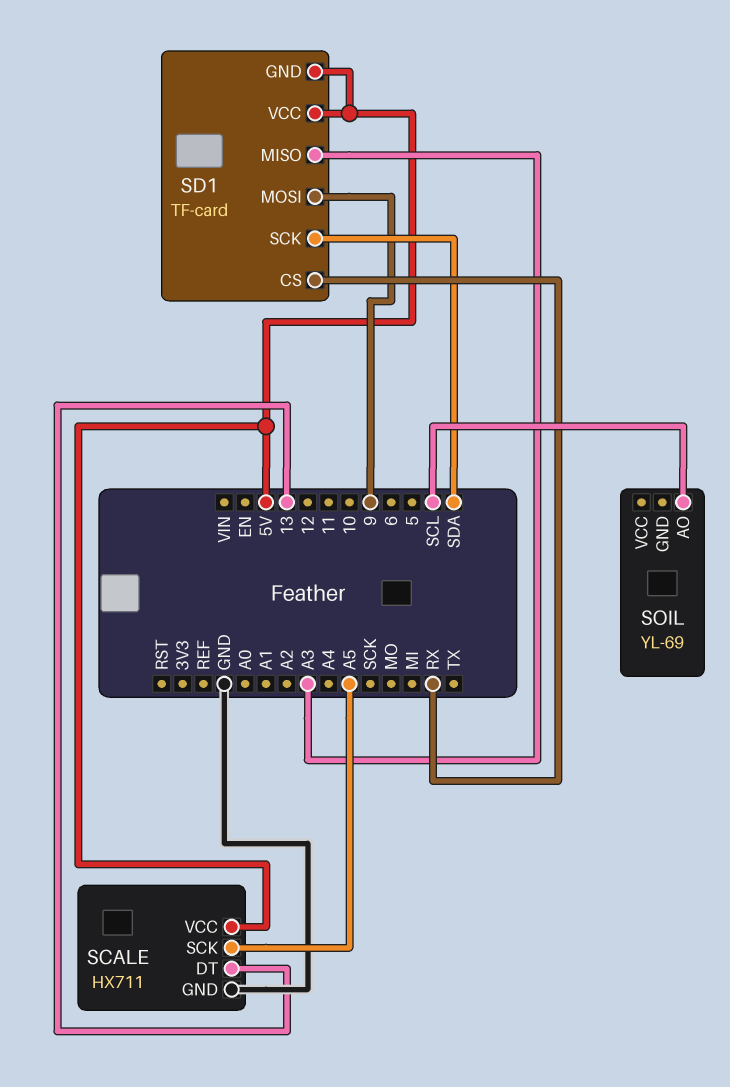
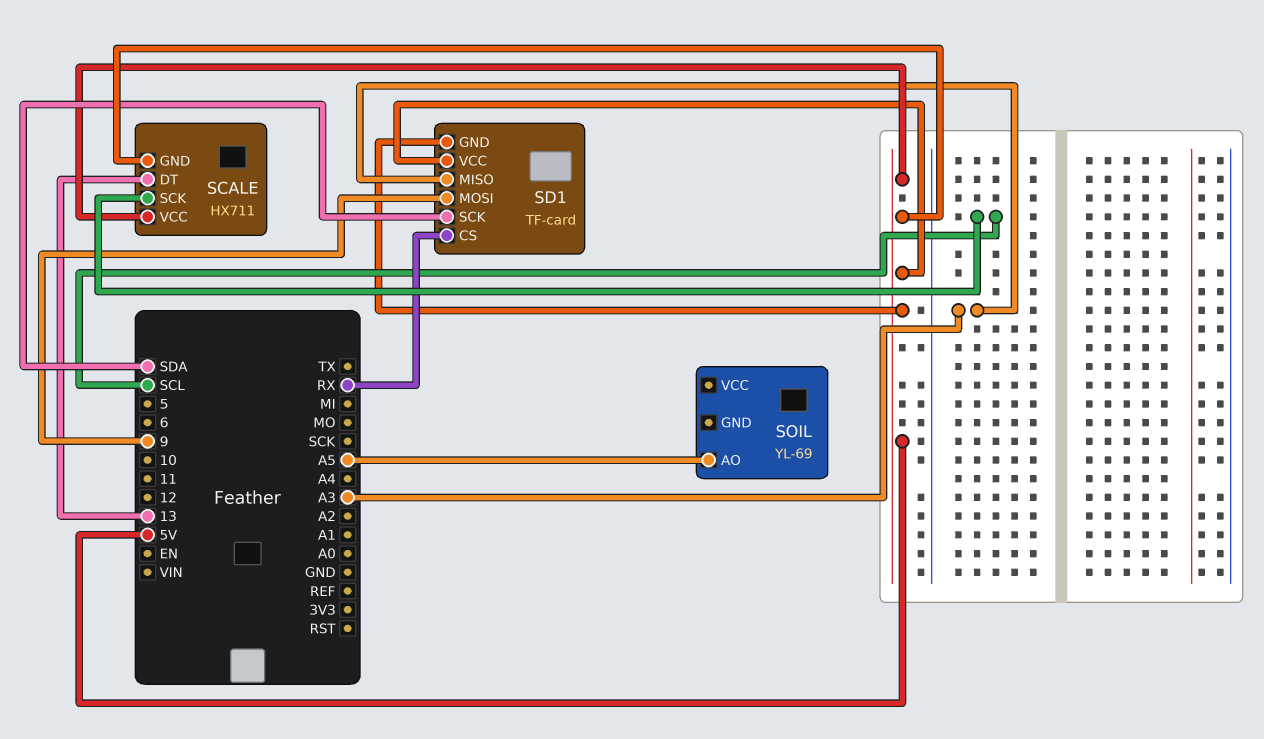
SCALE pin GND: GND -> 5V
SCALE pin SCK: A5 -> SCL
SOIL pin AO: SCL -> A5

